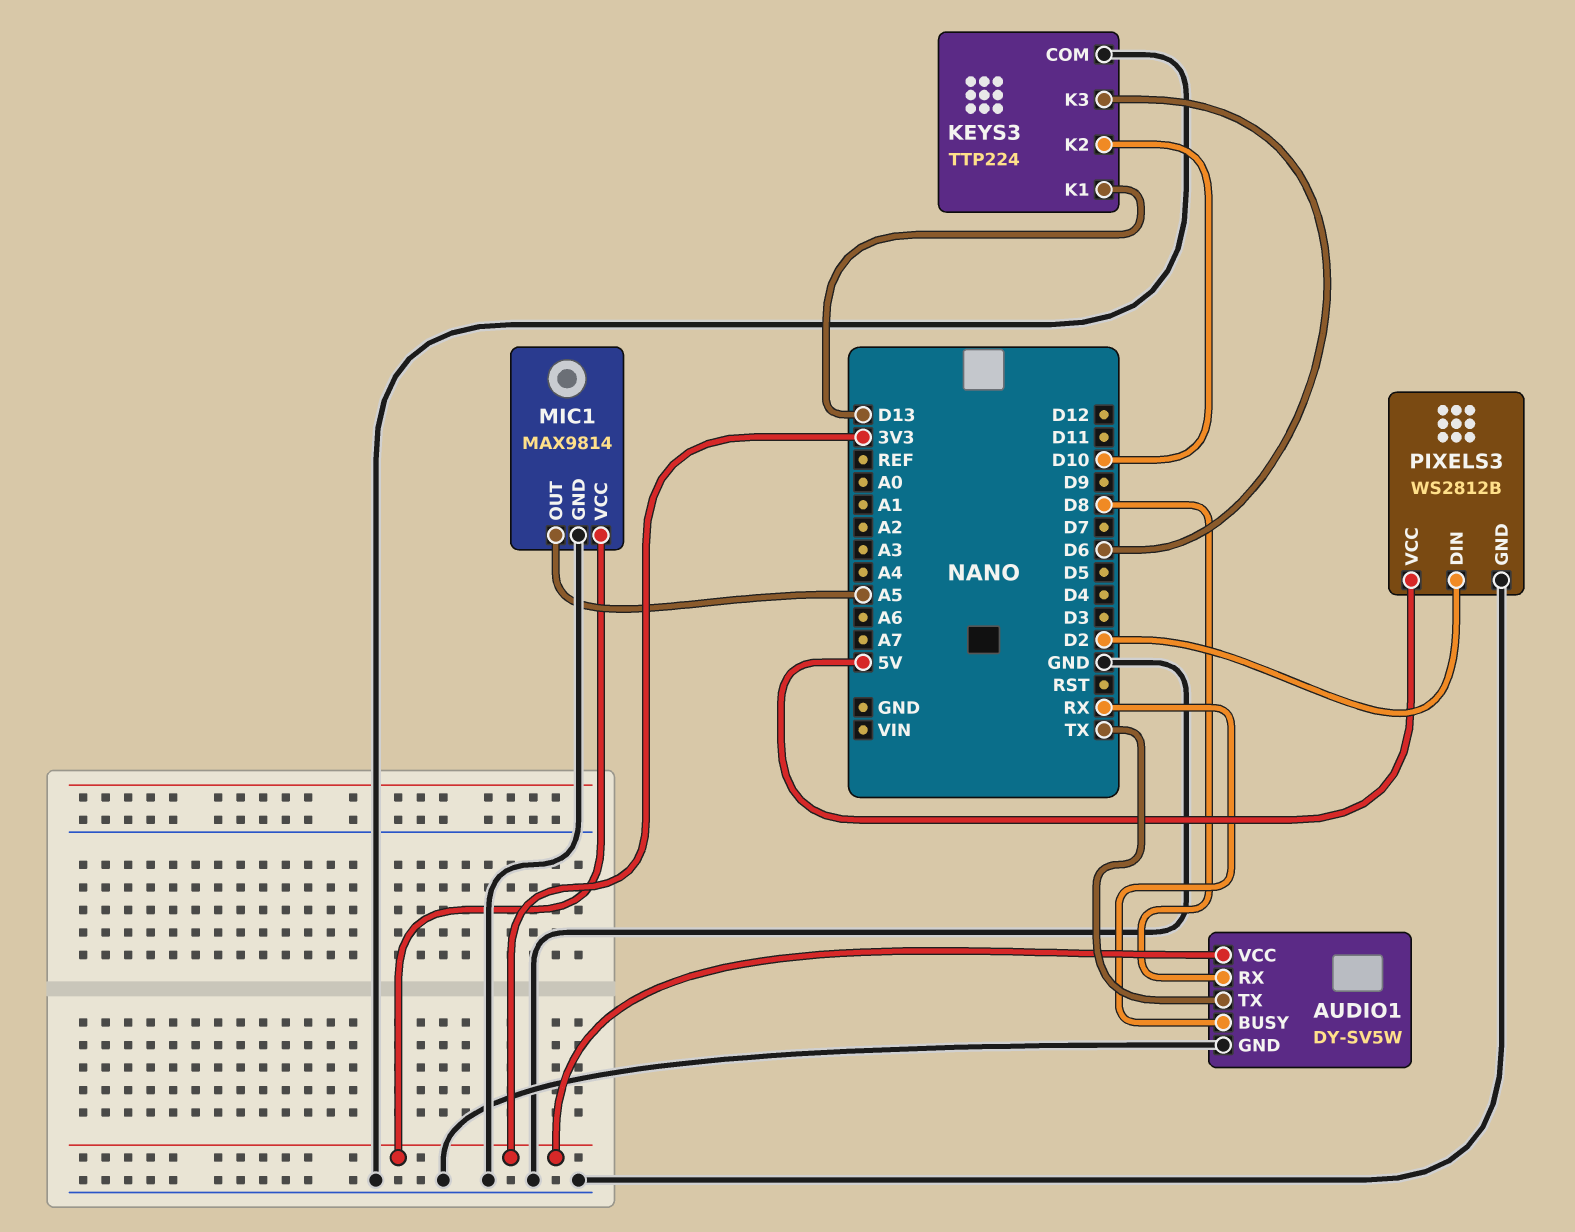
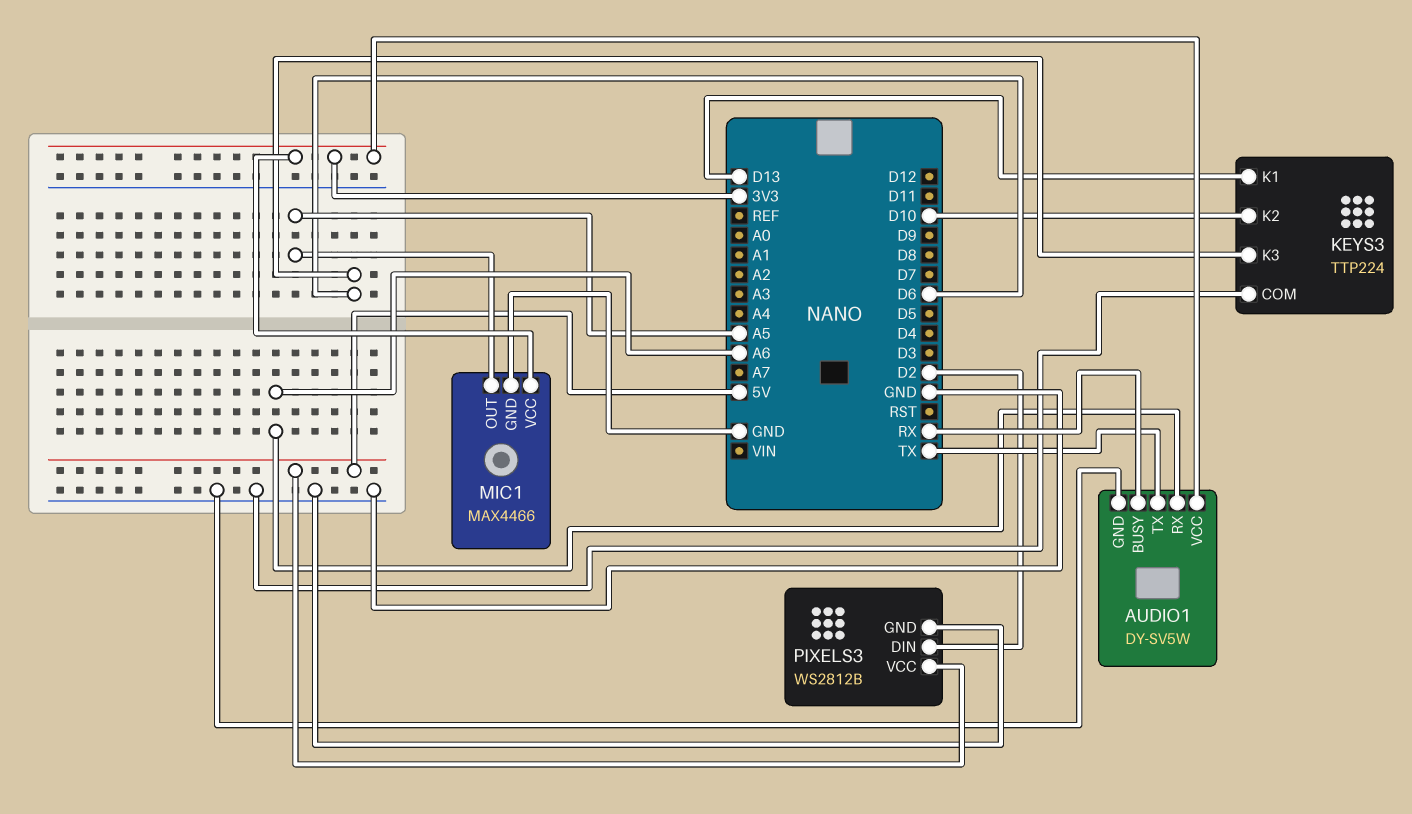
AUDIO1 pin RX: D8 -> A6
MIC1: MAX9814 -> MAX4466

